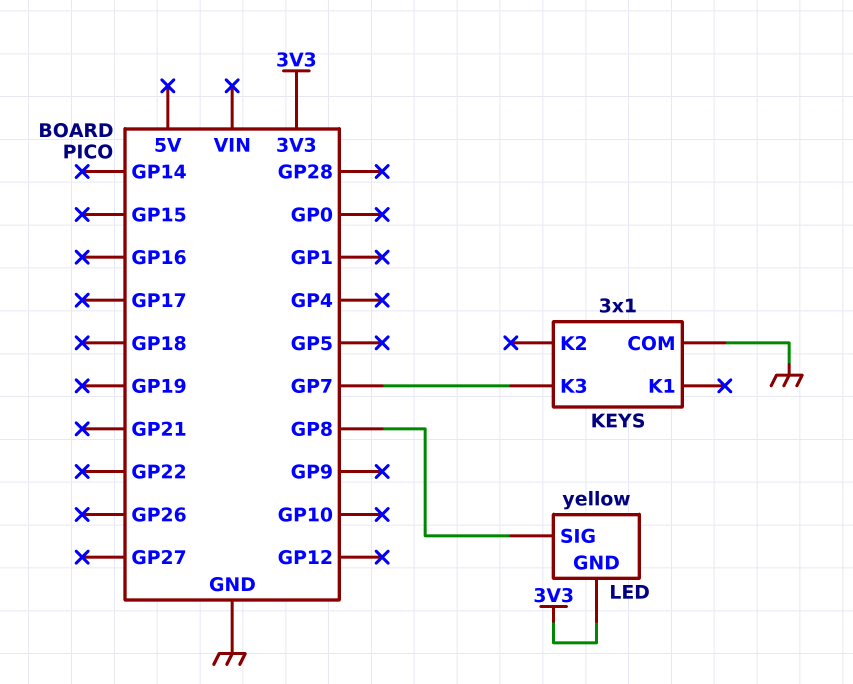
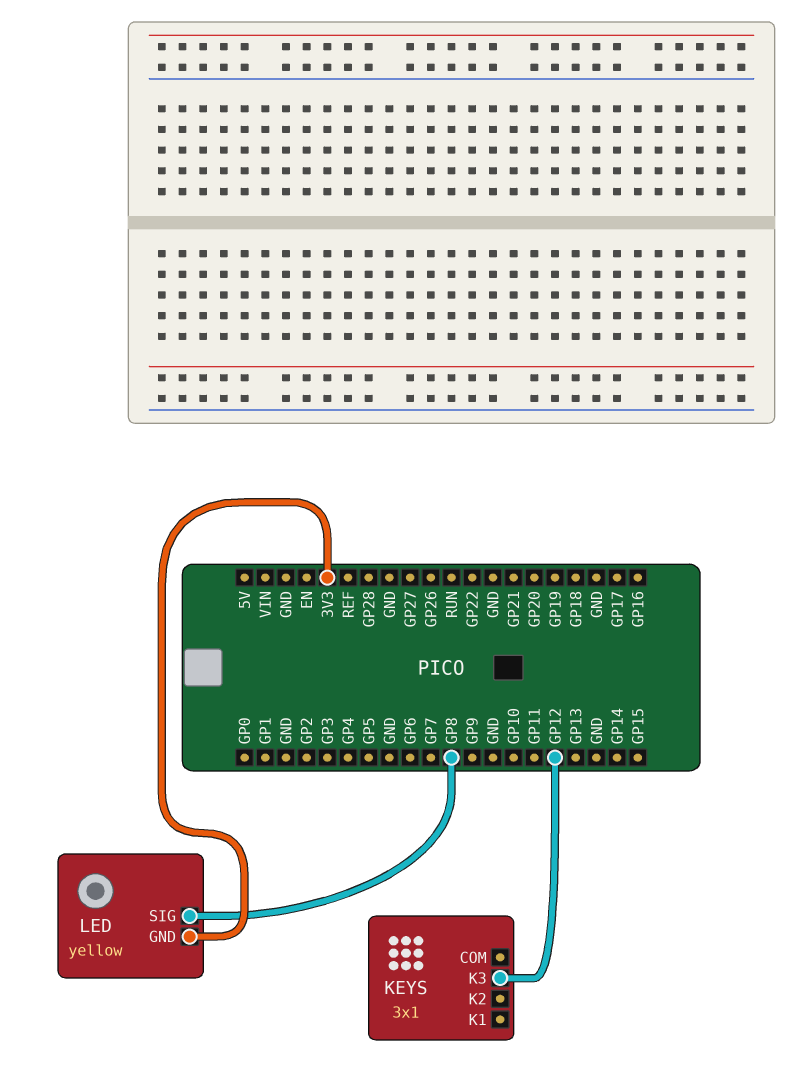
KEYS pin COM: GND -> none
KEYS pin K3: GP7 -> GP12

